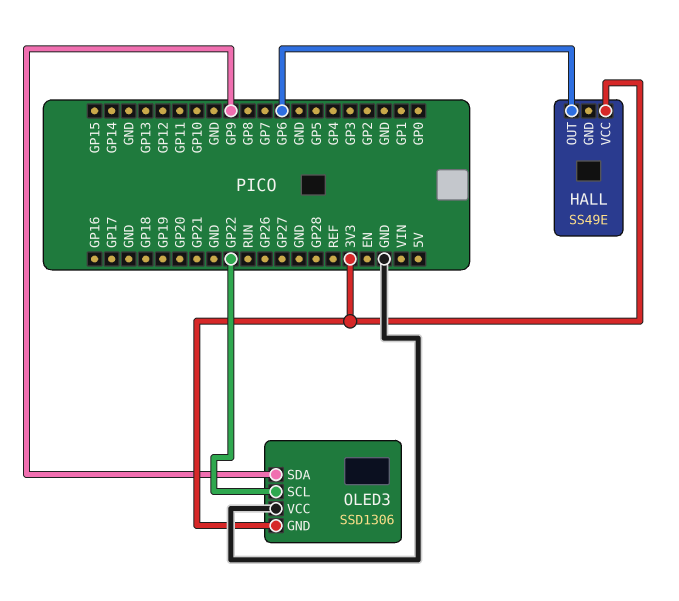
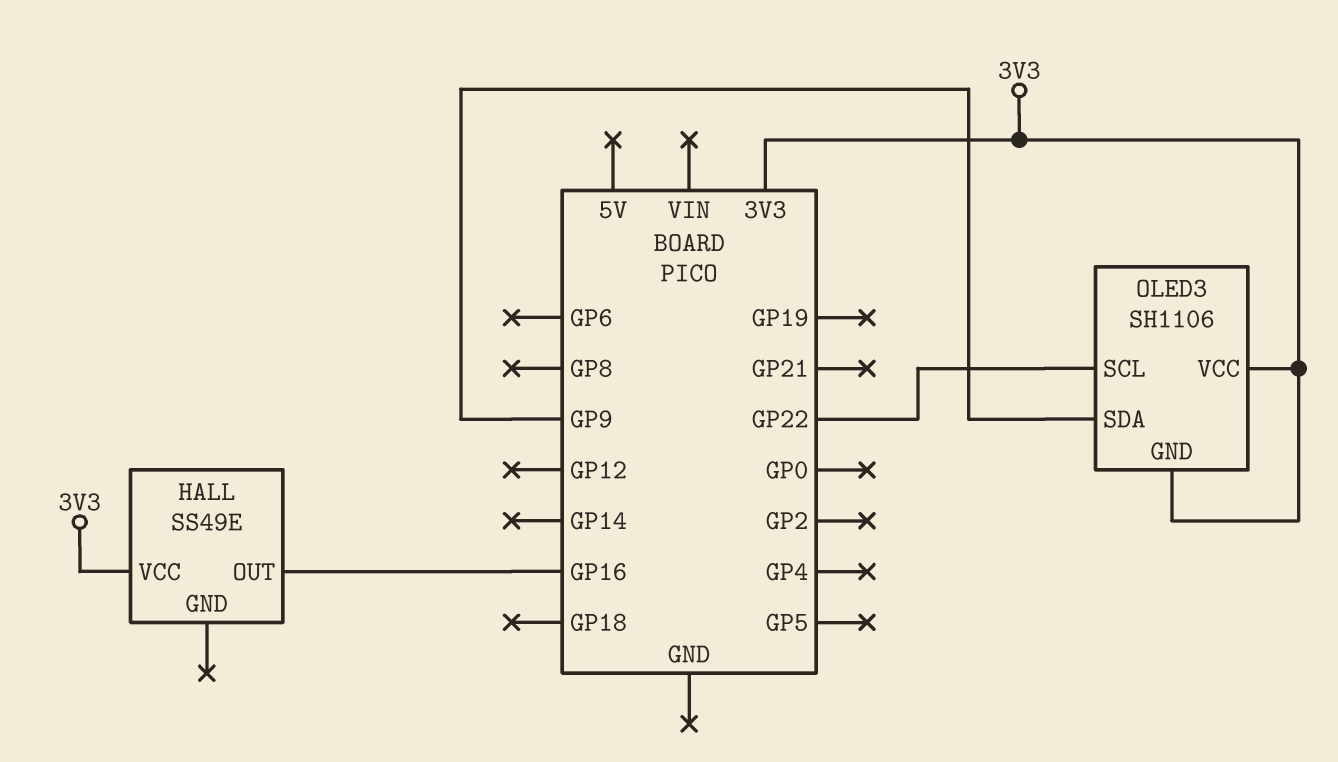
HALL pin OUT: GP6 -> GP16
OLED3: SSD1306 -> SH1106
OLED3 pin VCC: GND -> 3V3

